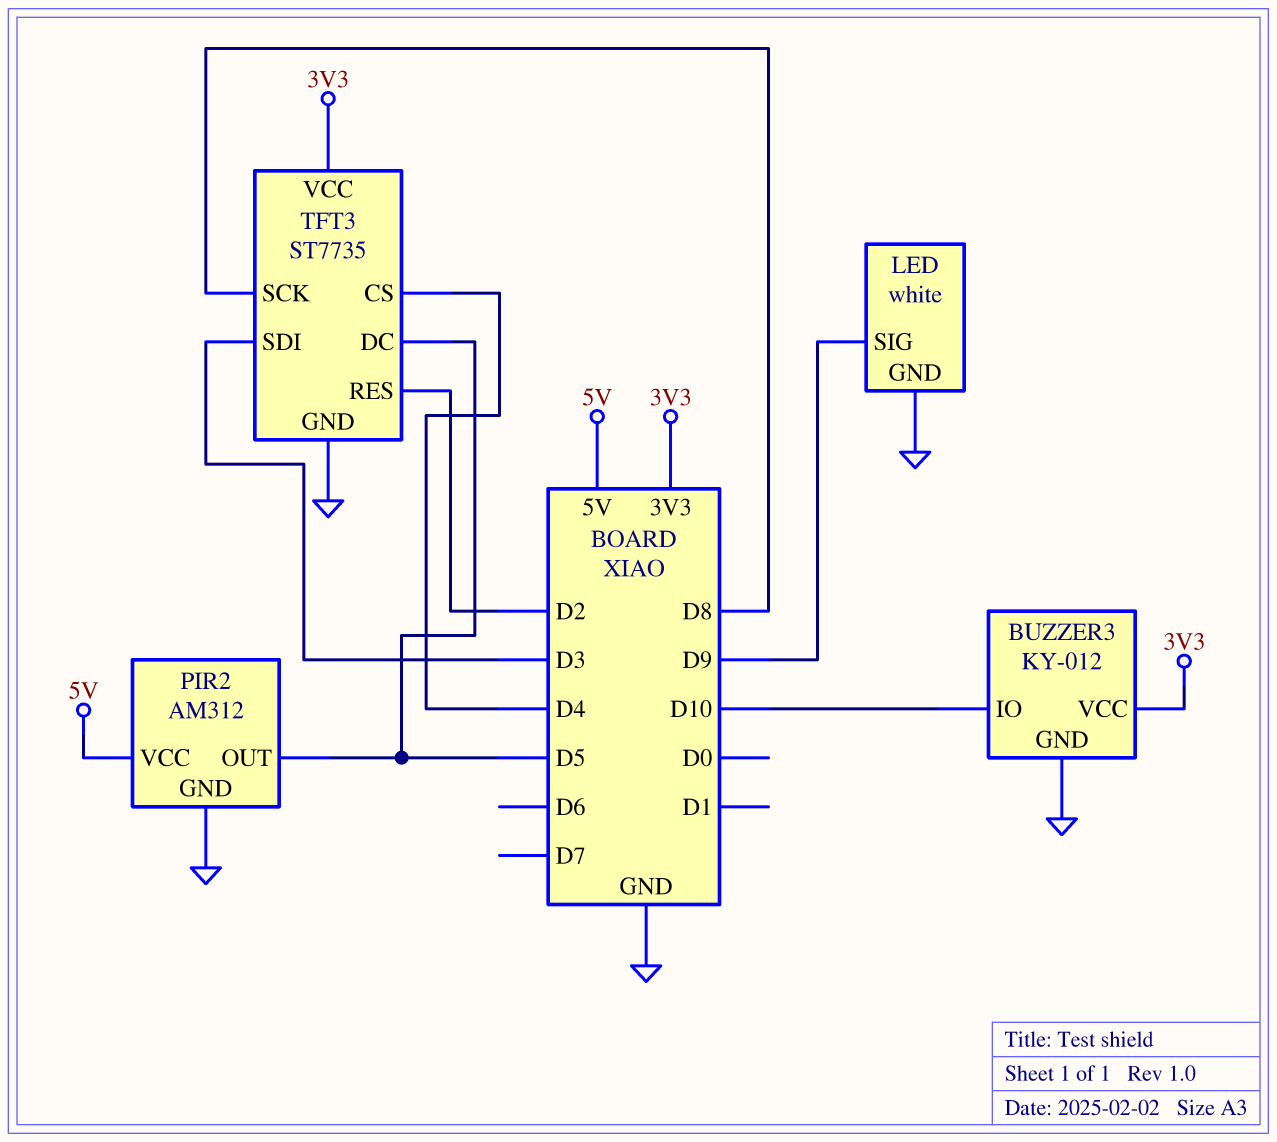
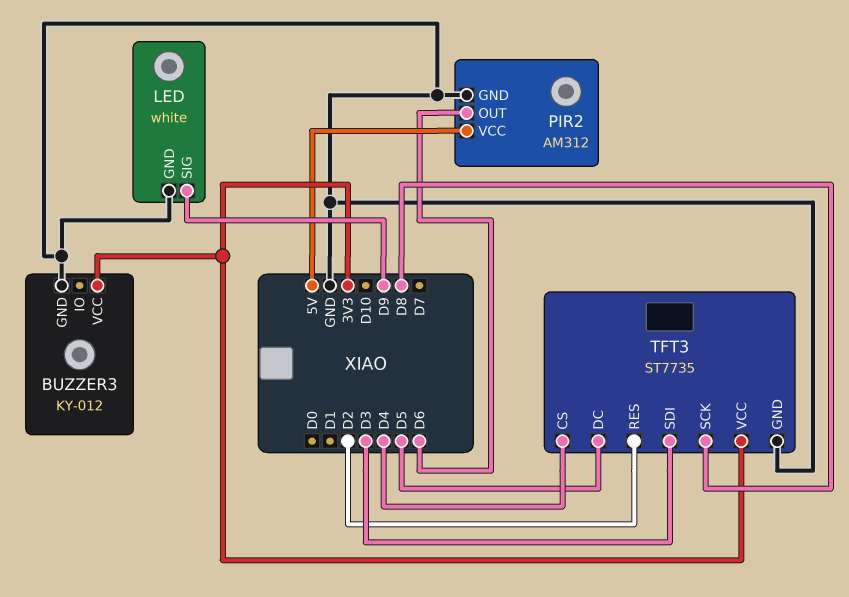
BUZZER3 pin IO: D10 -> none
PIR2 pin OUT: D5 -> D6

